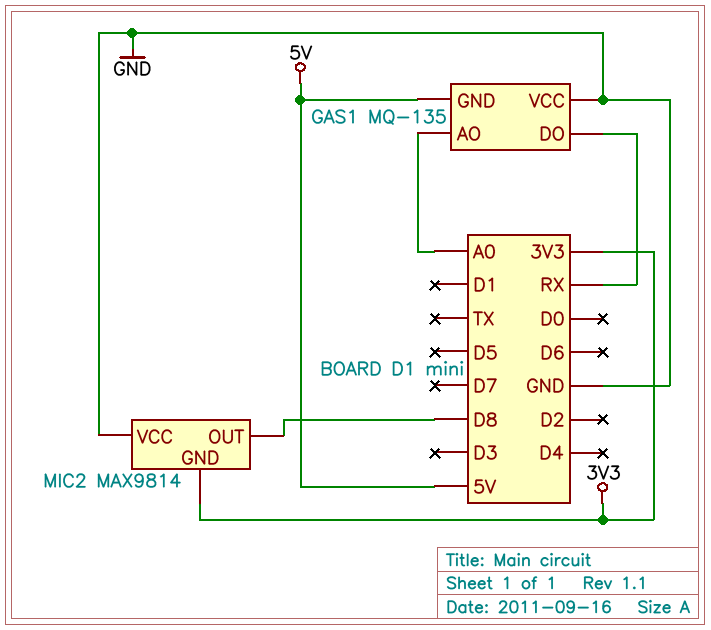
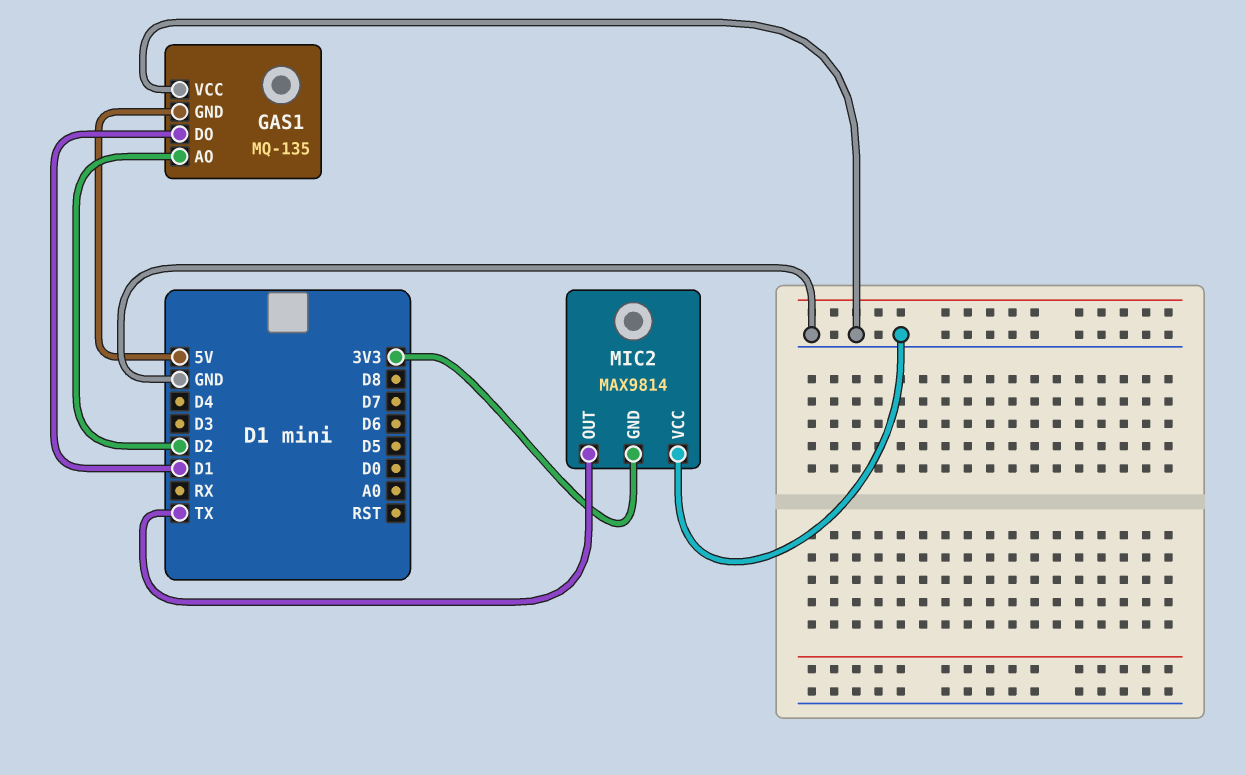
GAS1 pin AO: A0 -> D2
GAS1 pin DO: RX -> D1
MIC2 pin OUT: D8 -> TX

